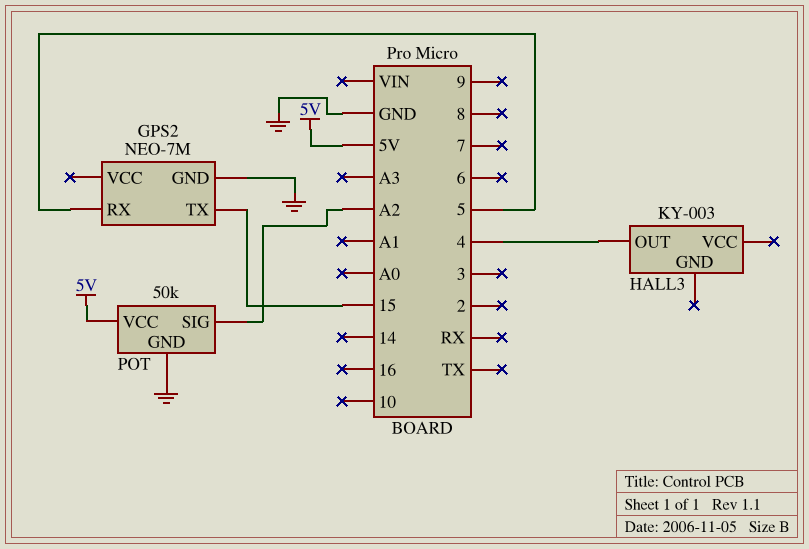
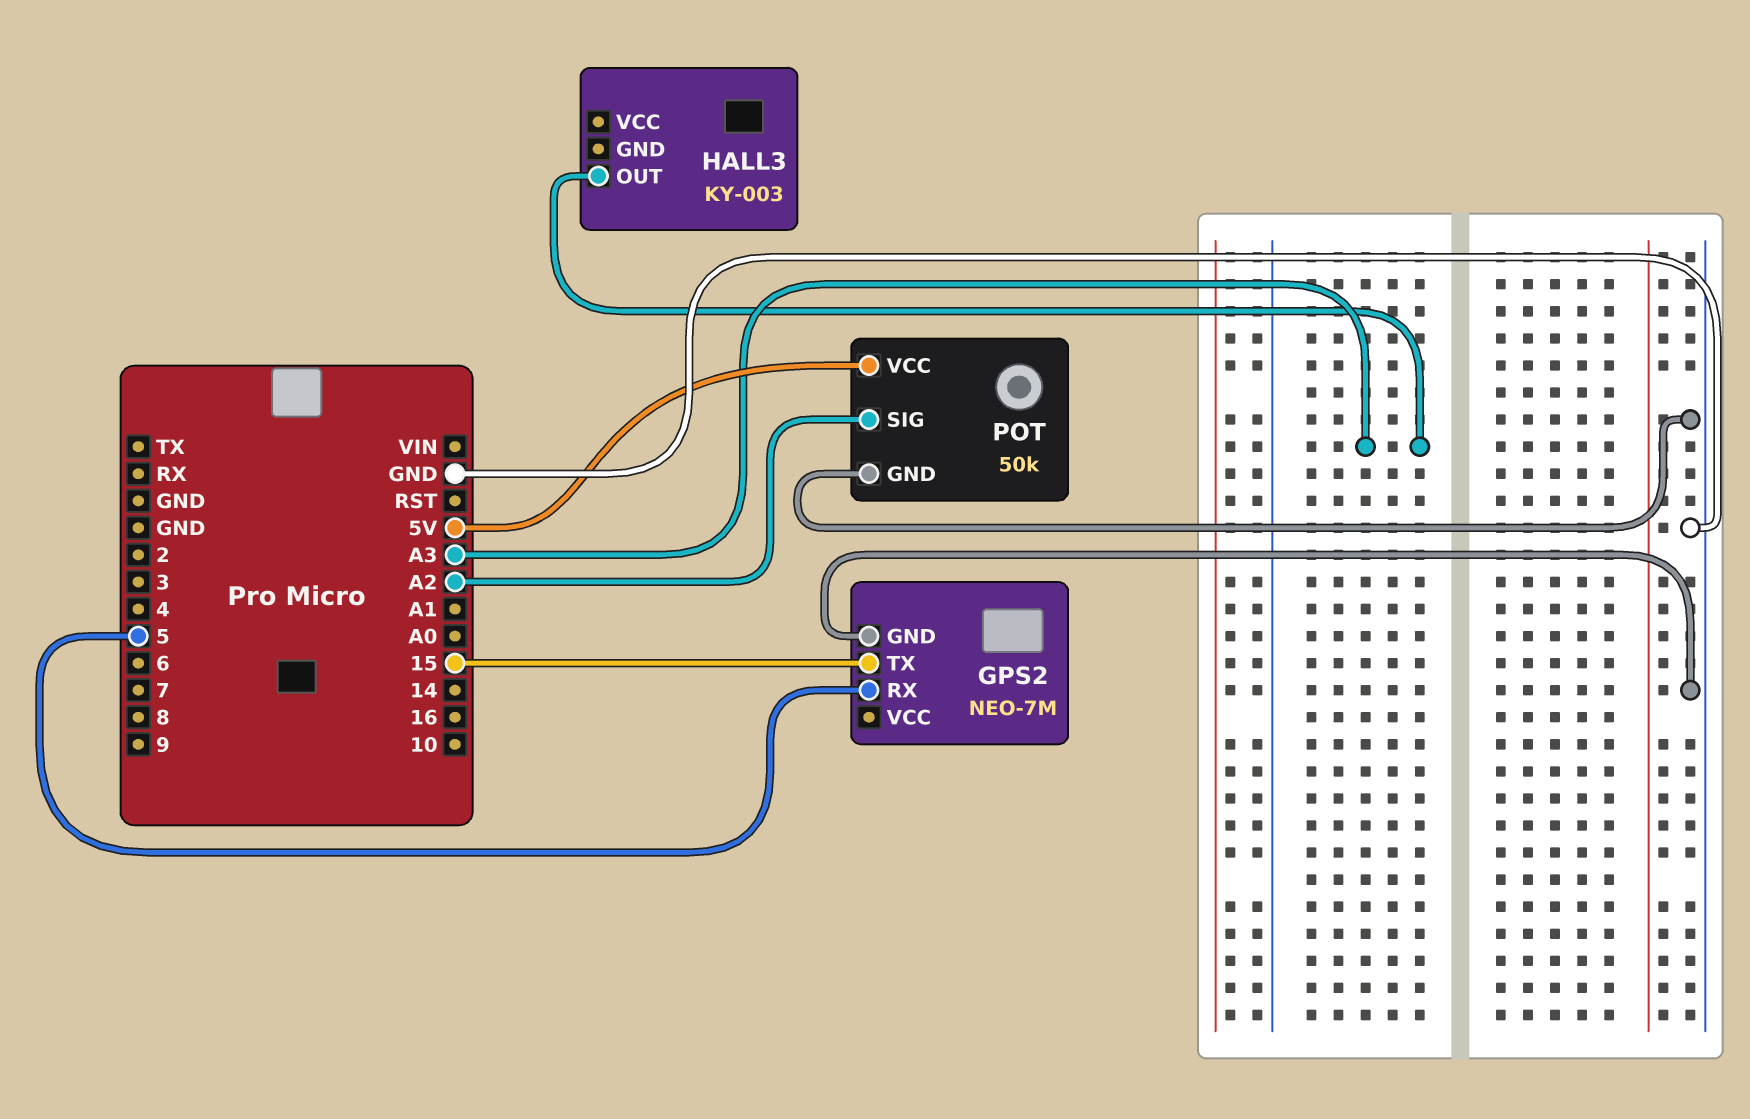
HALL3 pin OUT: 4 -> A3

